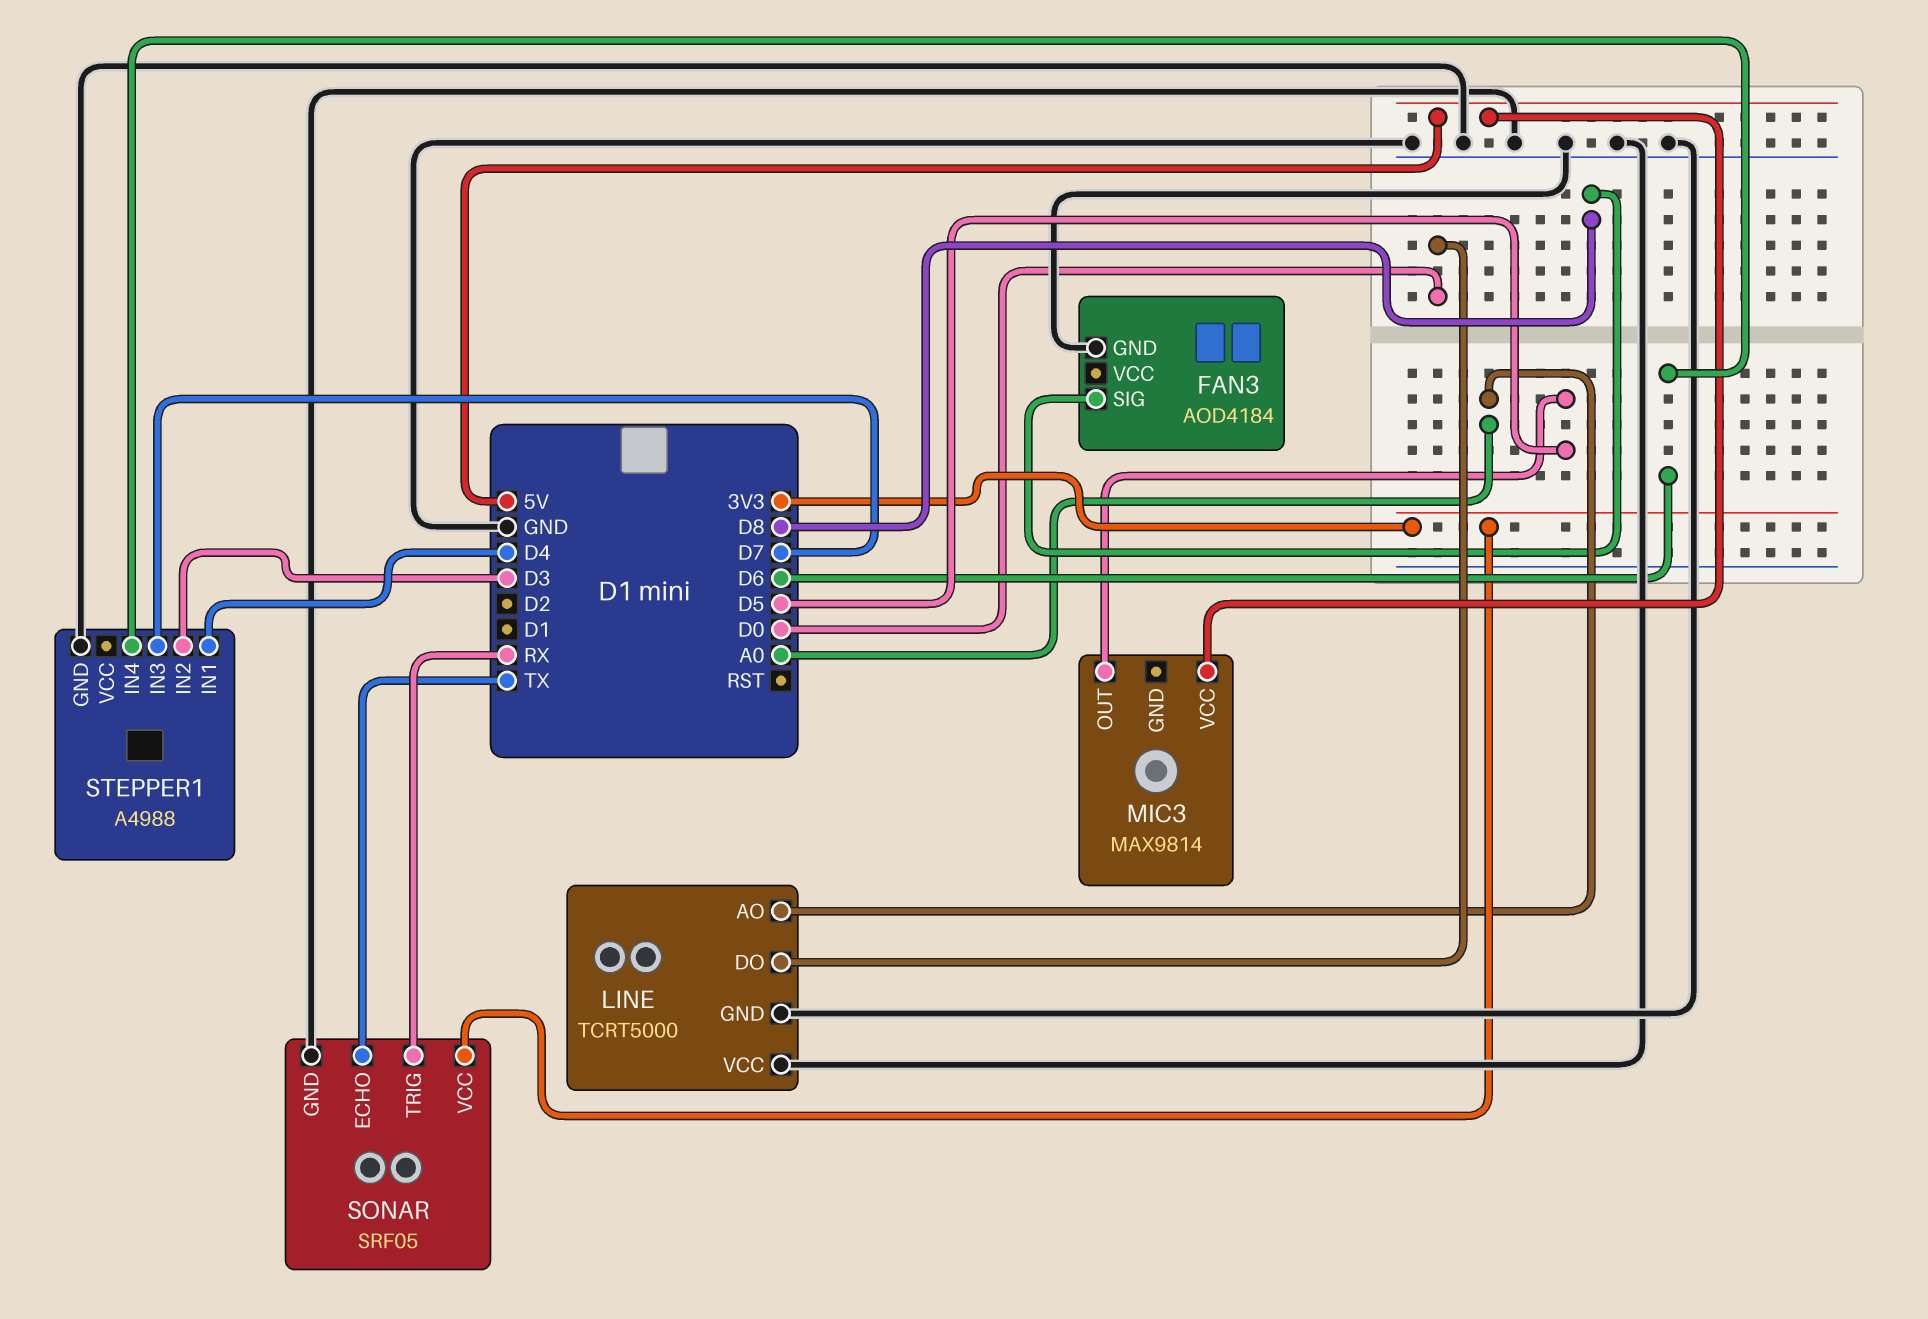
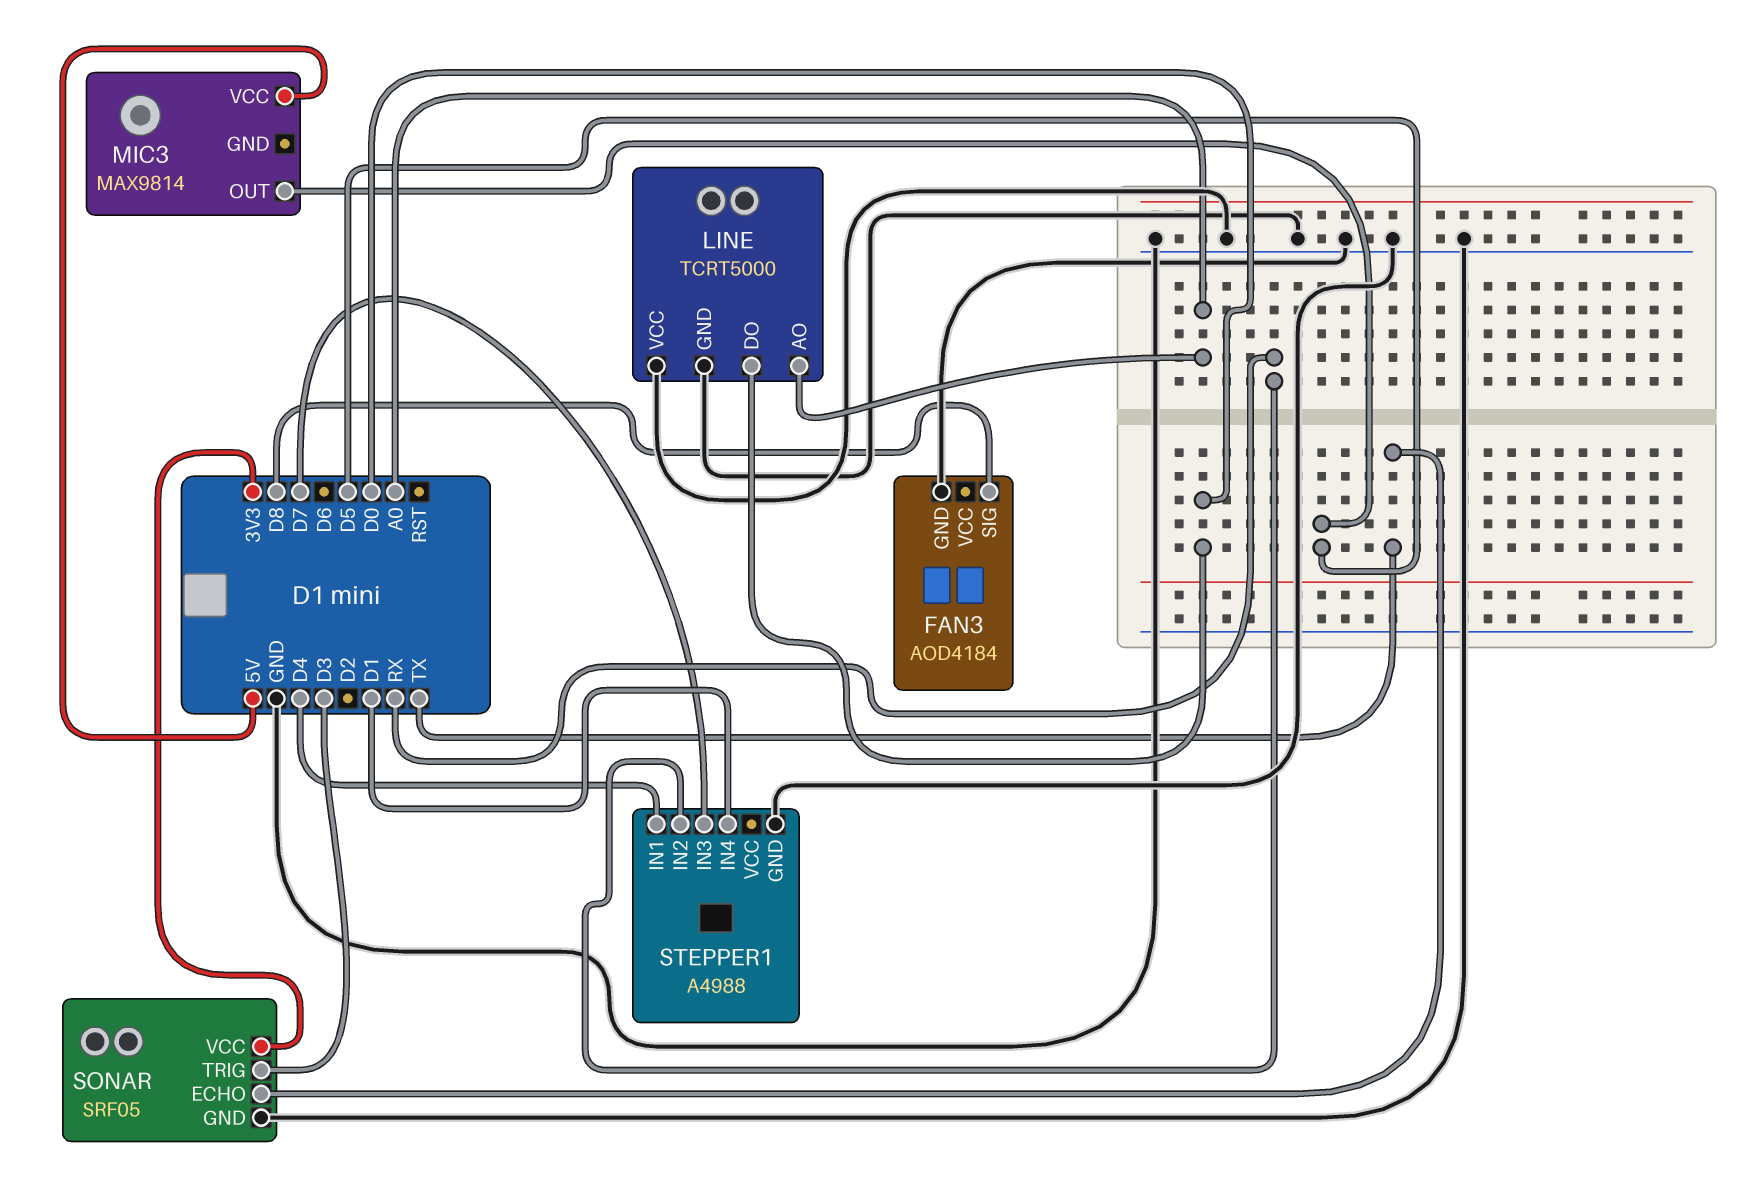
SONAR pin TRIG: RX -> D3
STEPPER1 pin IN2: D3 -> RX
STEPPER1 pin IN4: D6 -> D1

